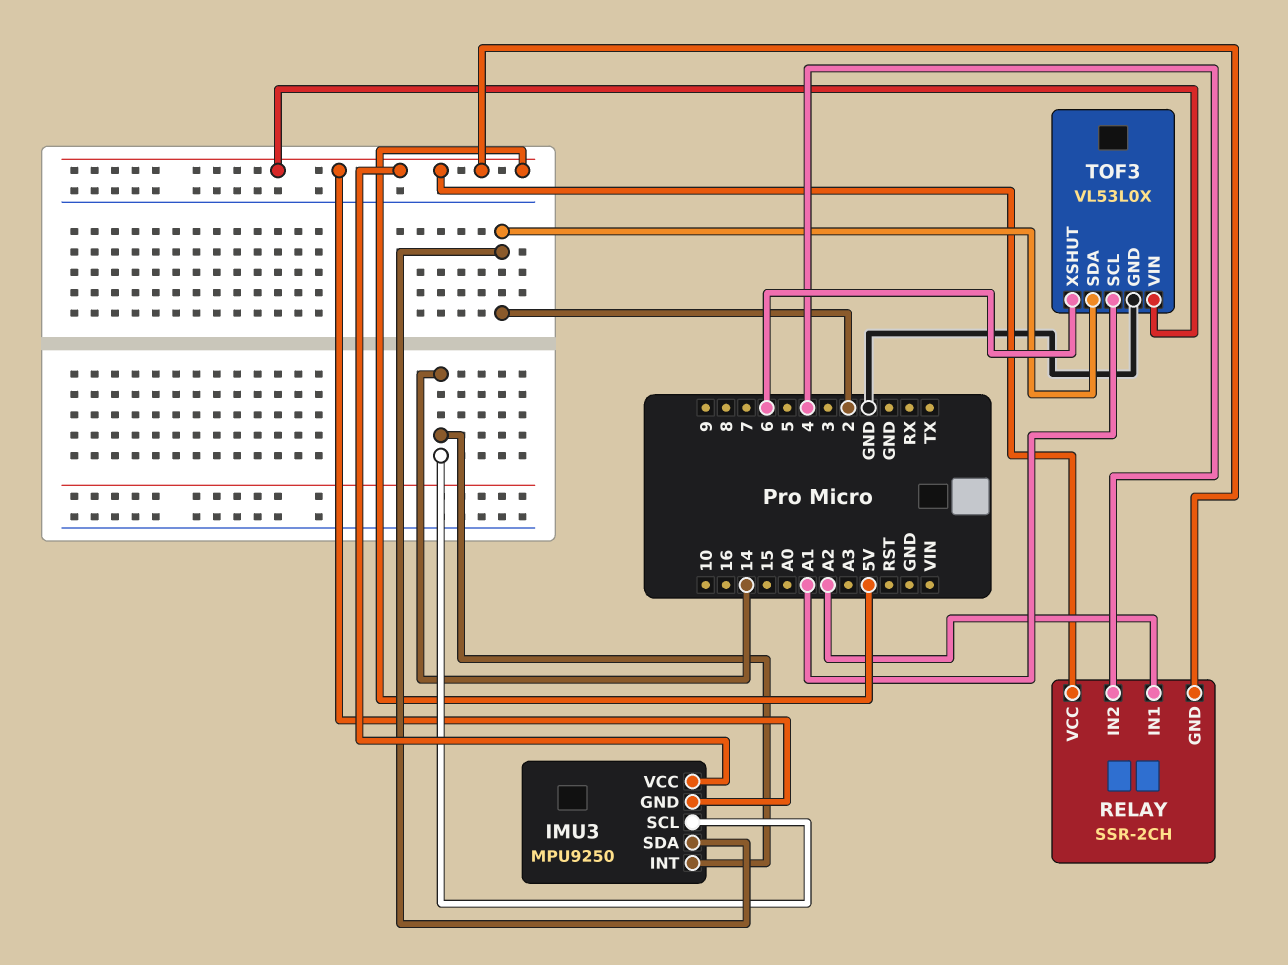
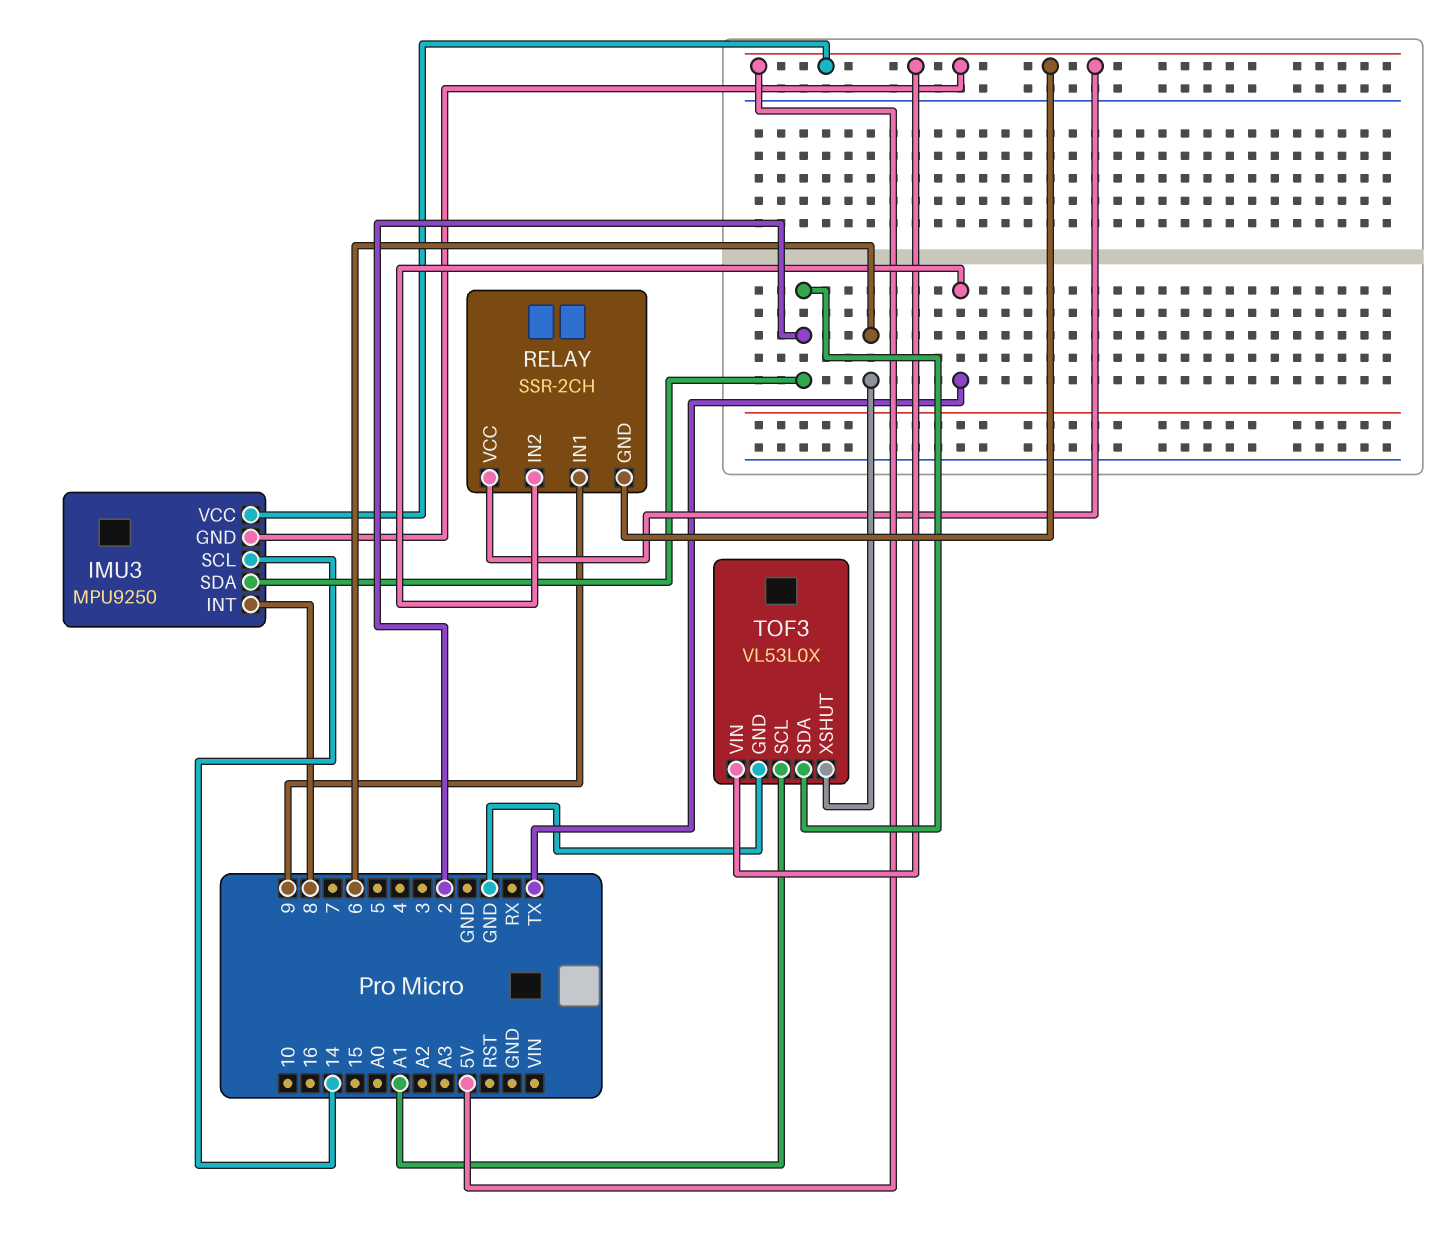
IMU3 pin INT: 14 -> 8
RELAY pin IN1: A2 -> 9
RELAY pin IN2: 4 -> TX

